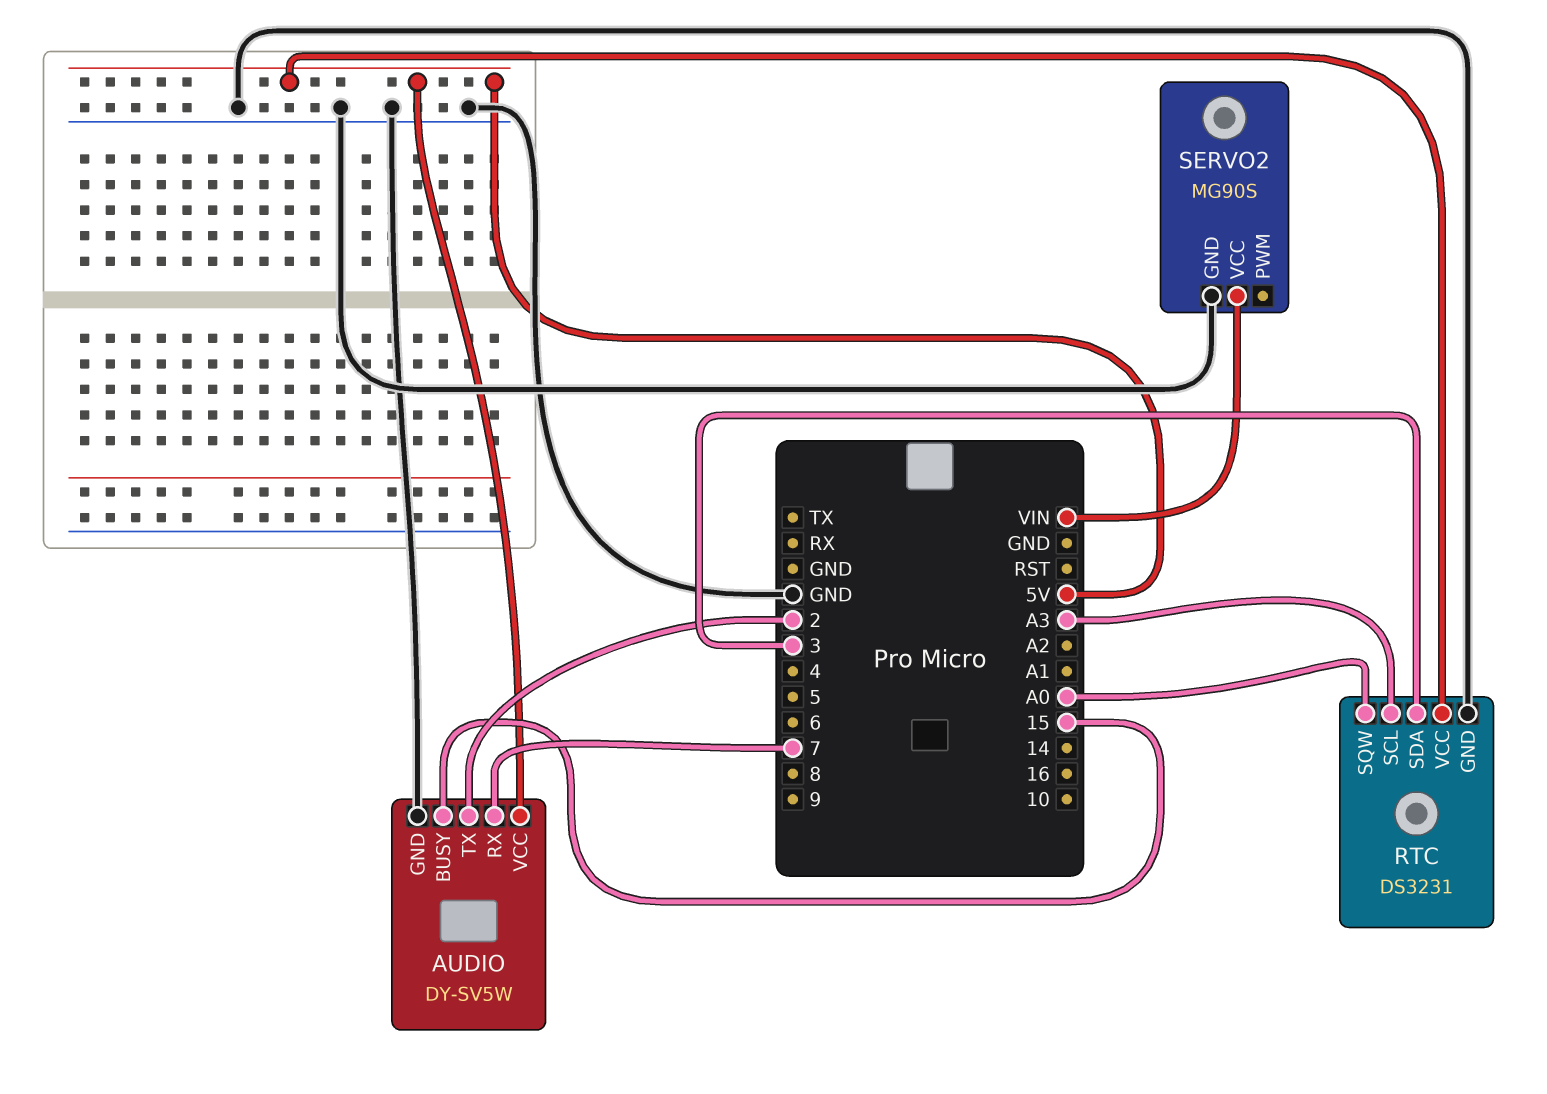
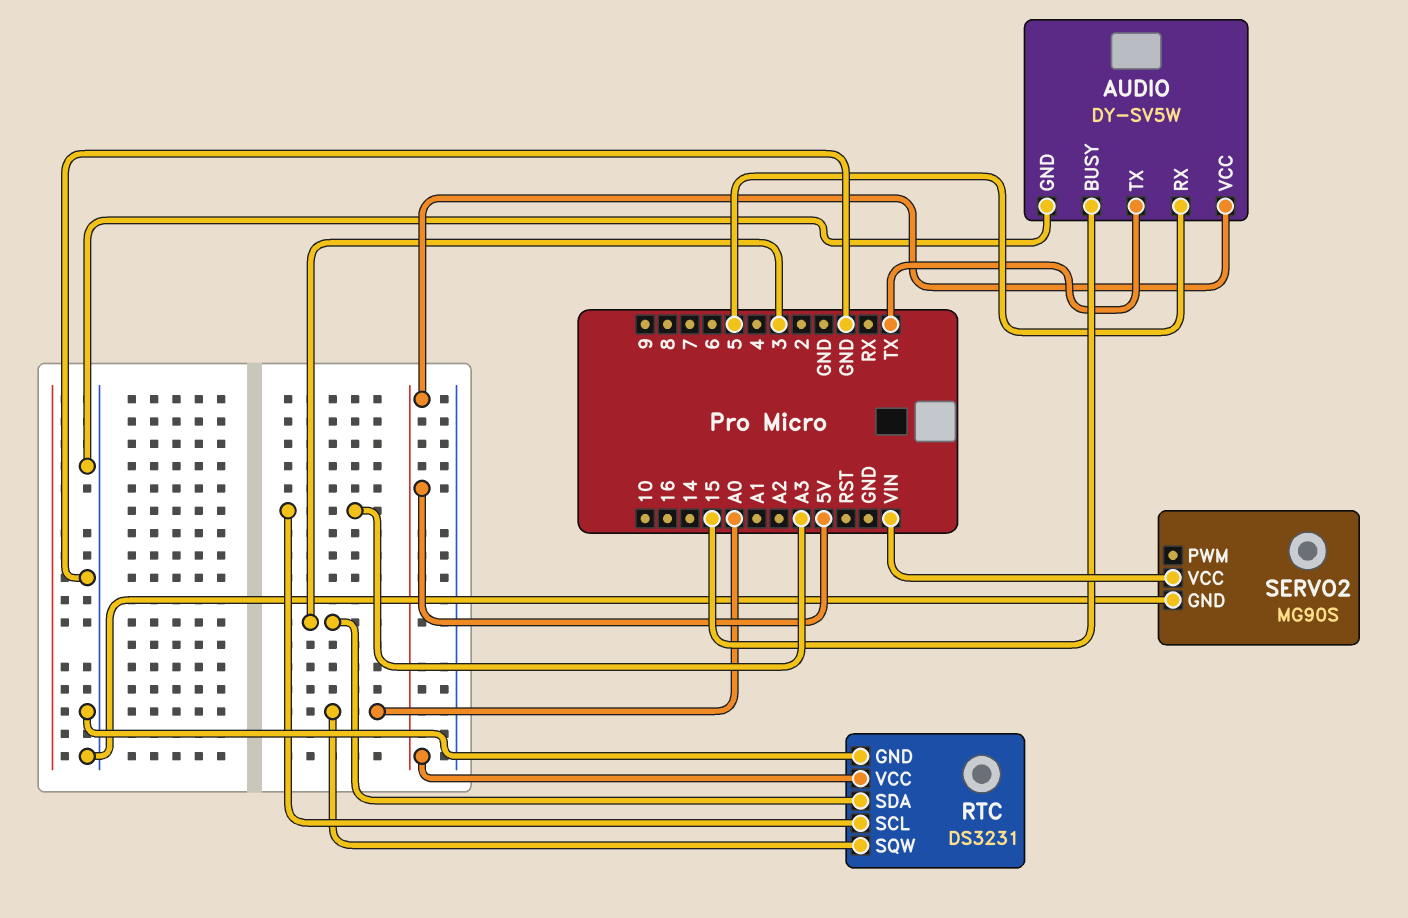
AUDIO pin RX: 7 -> 5
AUDIO pin TX: 2 -> TX

